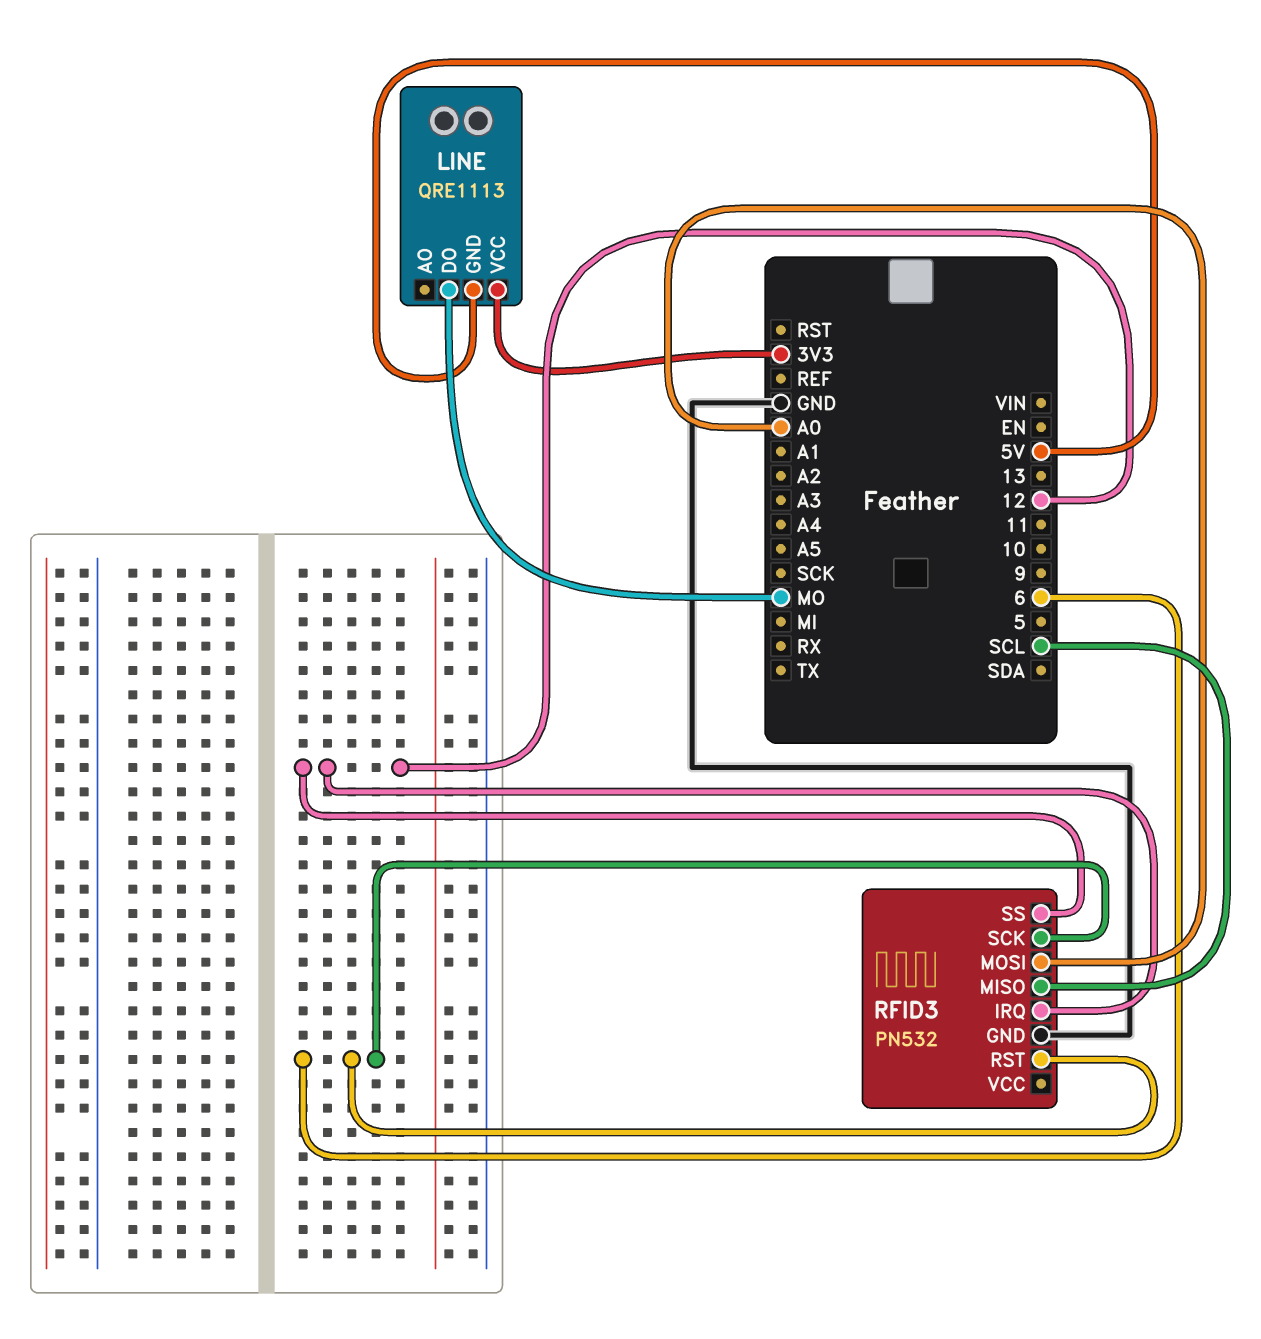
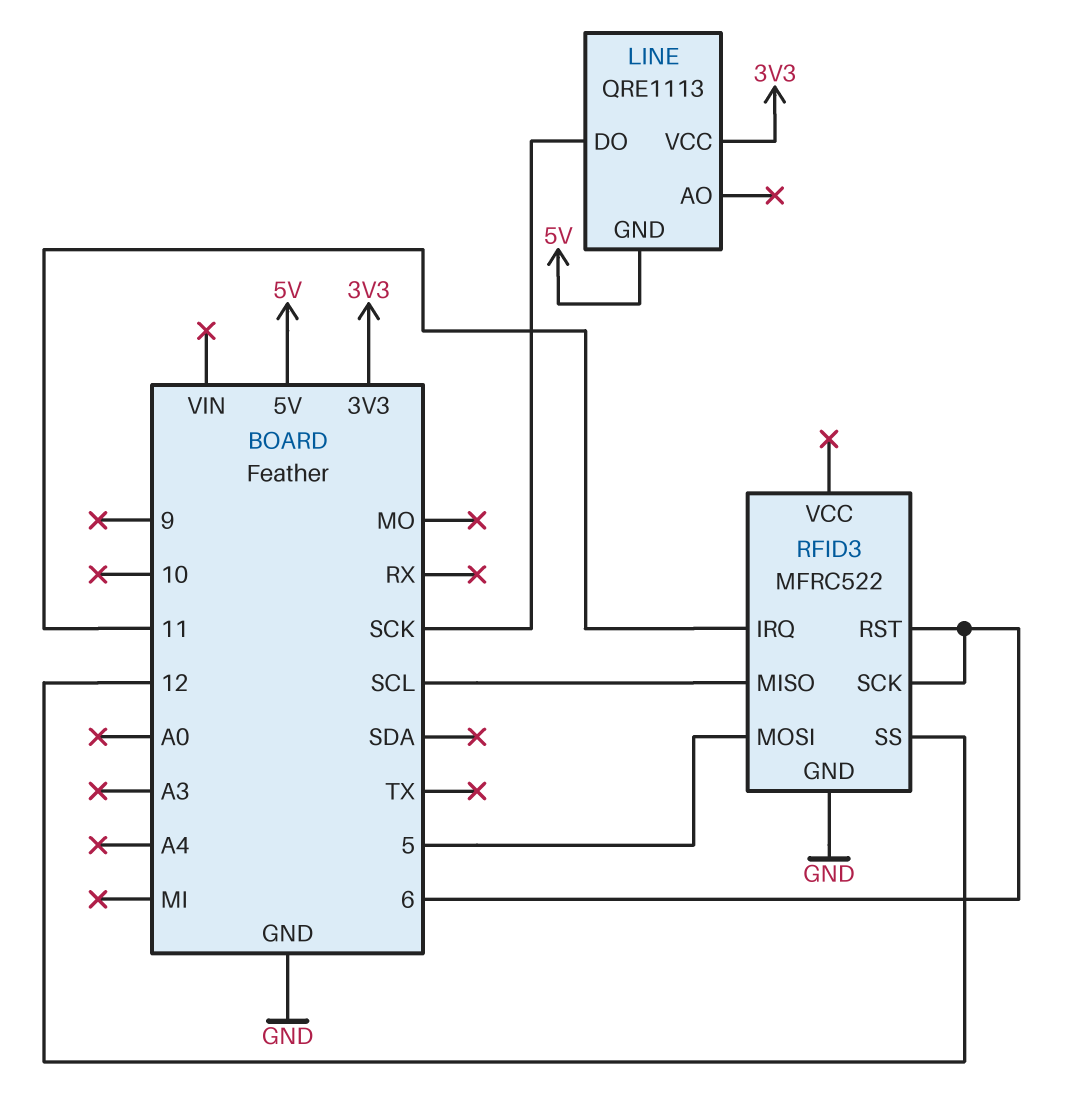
LINE pin DO: MO -> SCK
RFID3: PN532 -> MFRC522
RFID3 pin IRQ: 12 -> 11
RFID3 pin MOSI: A0 -> 5

